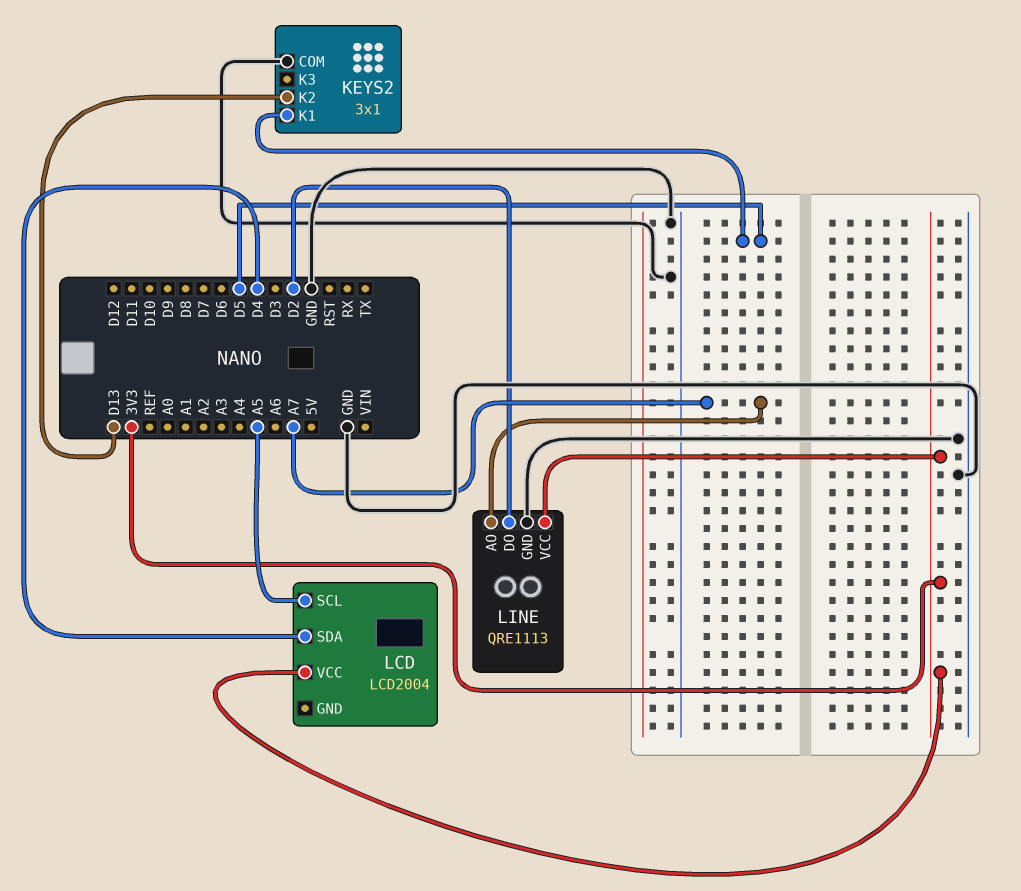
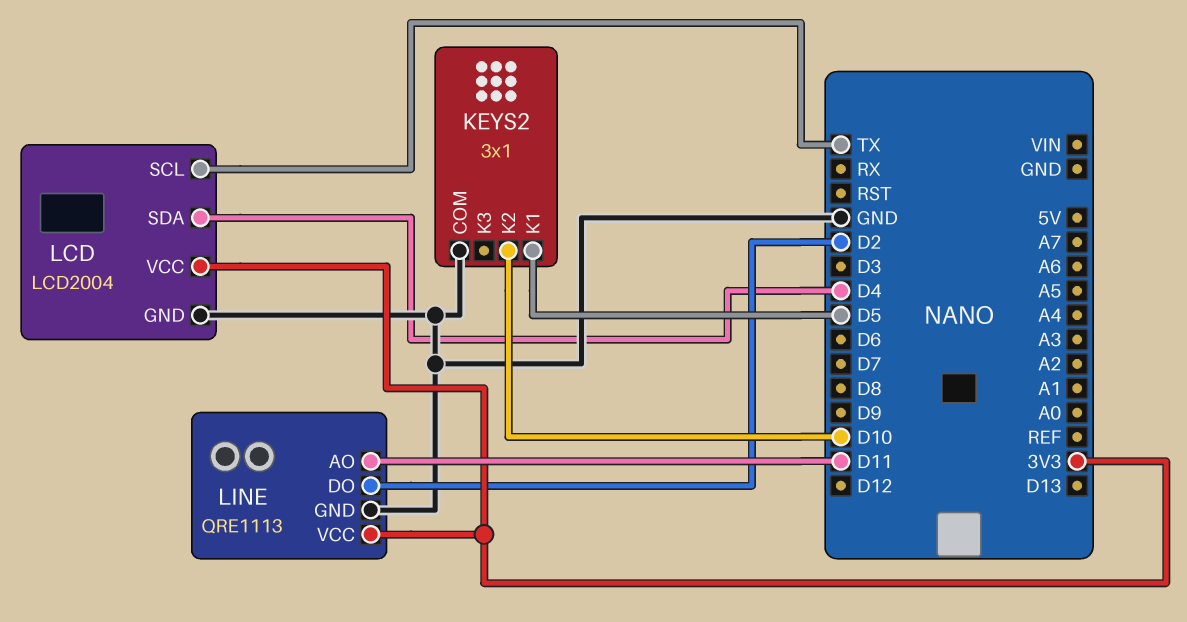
KEYS2 pin K2: D13 -> D10
LCD pin GND: none -> GND
LCD pin SCL: A5 -> TX
LINE pin AO: A7 -> D11

